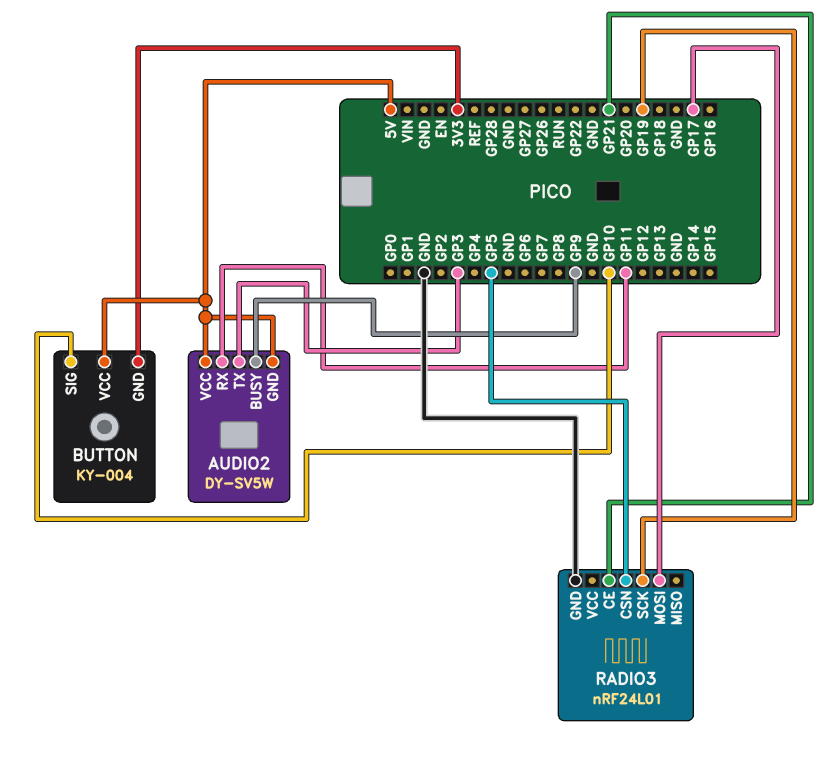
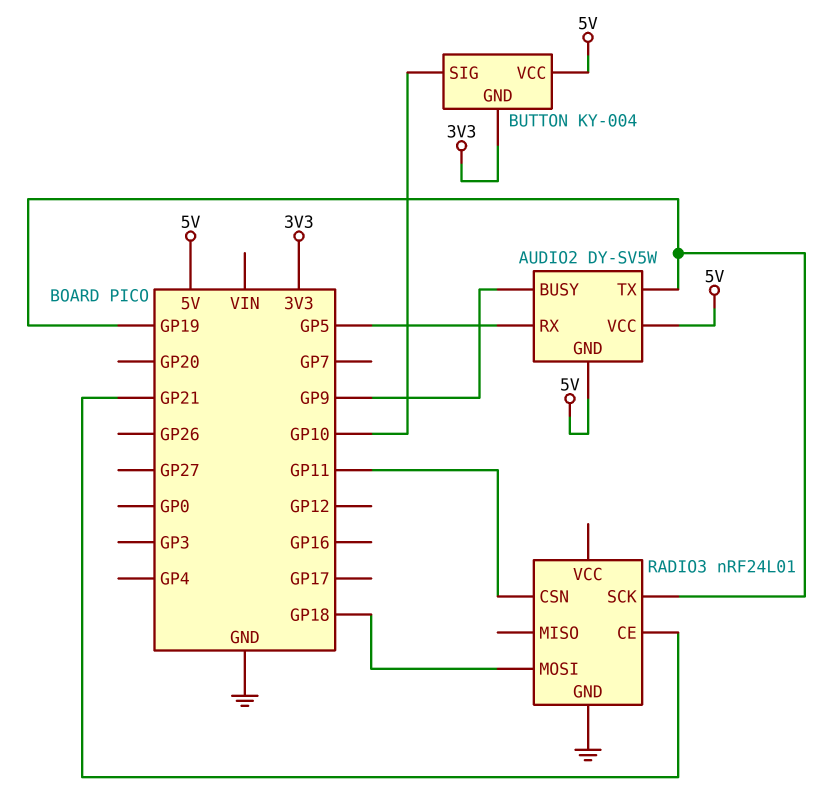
AUDIO2 pin RX: GP11 -> GP5
AUDIO2 pin TX: GP3 -> GP19
RADIO3 pin CSN: GP5 -> GP11
RADIO3 pin MOSI: GP17 -> GP18

